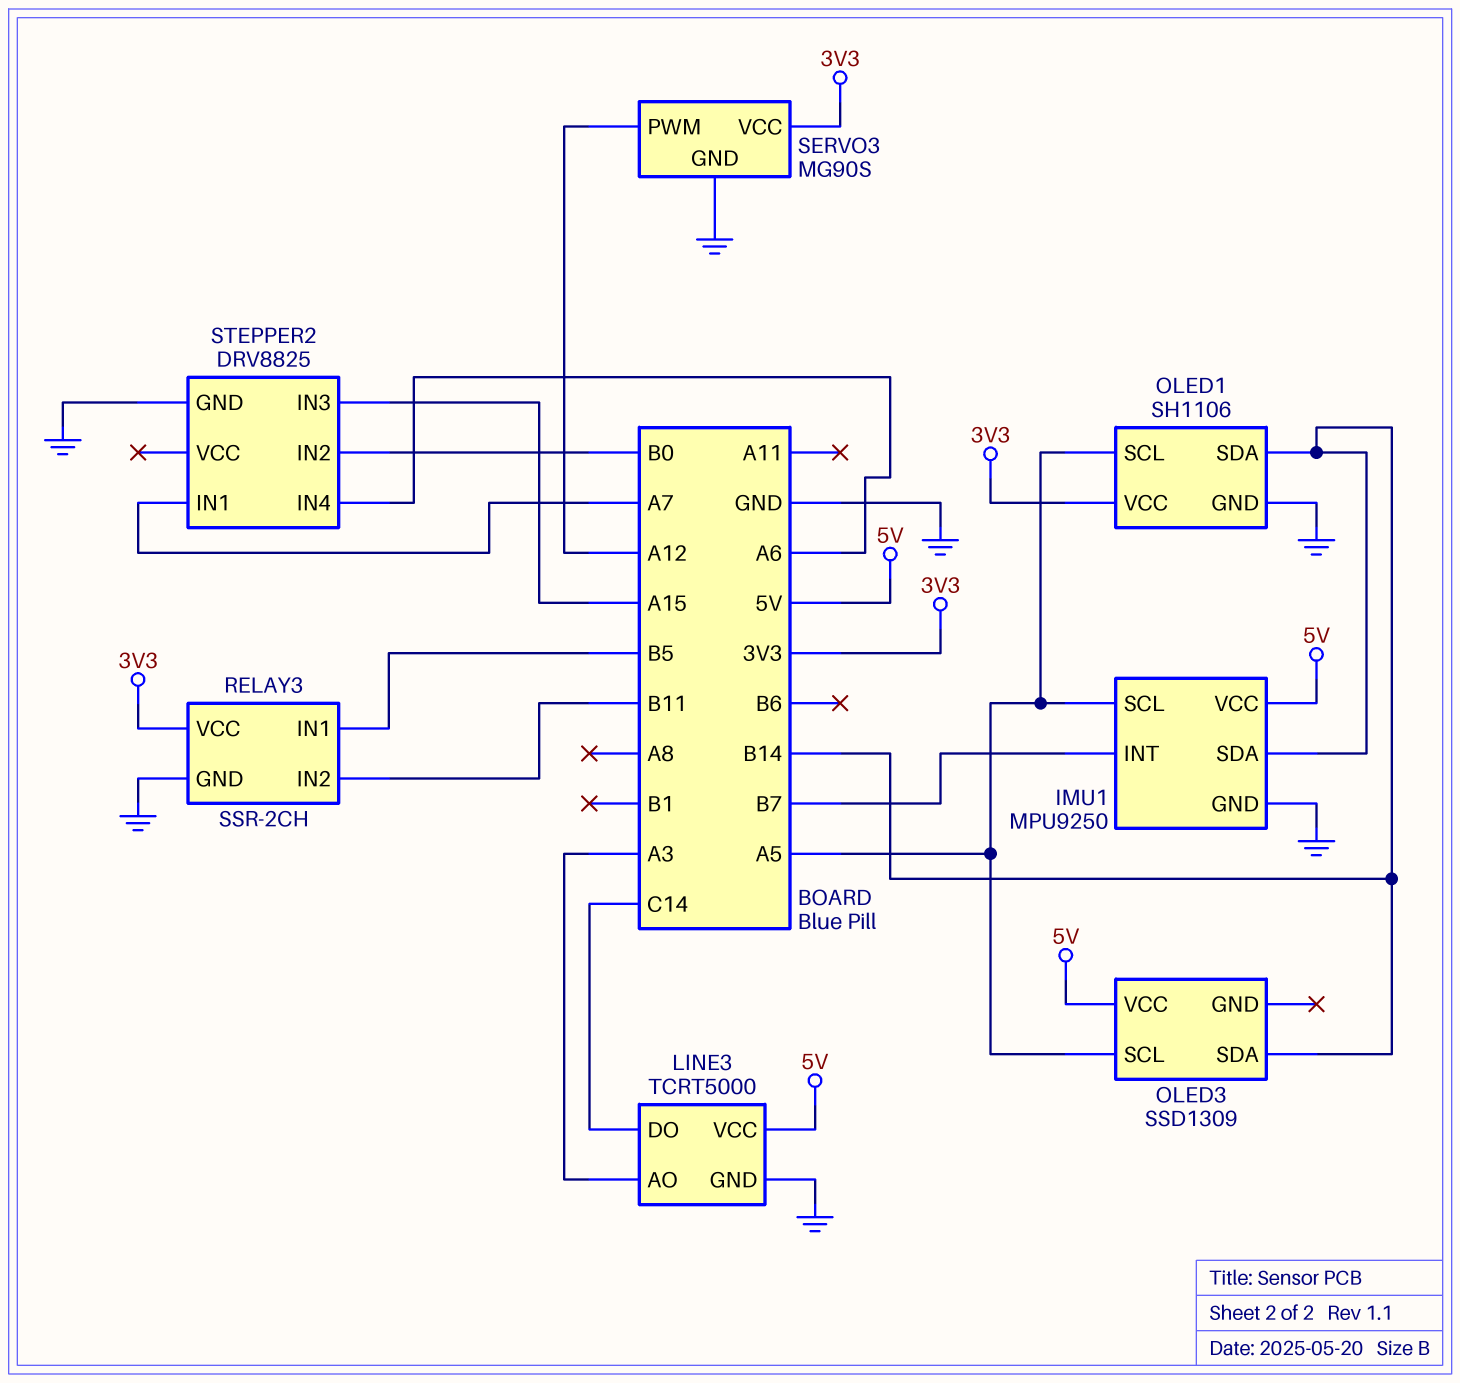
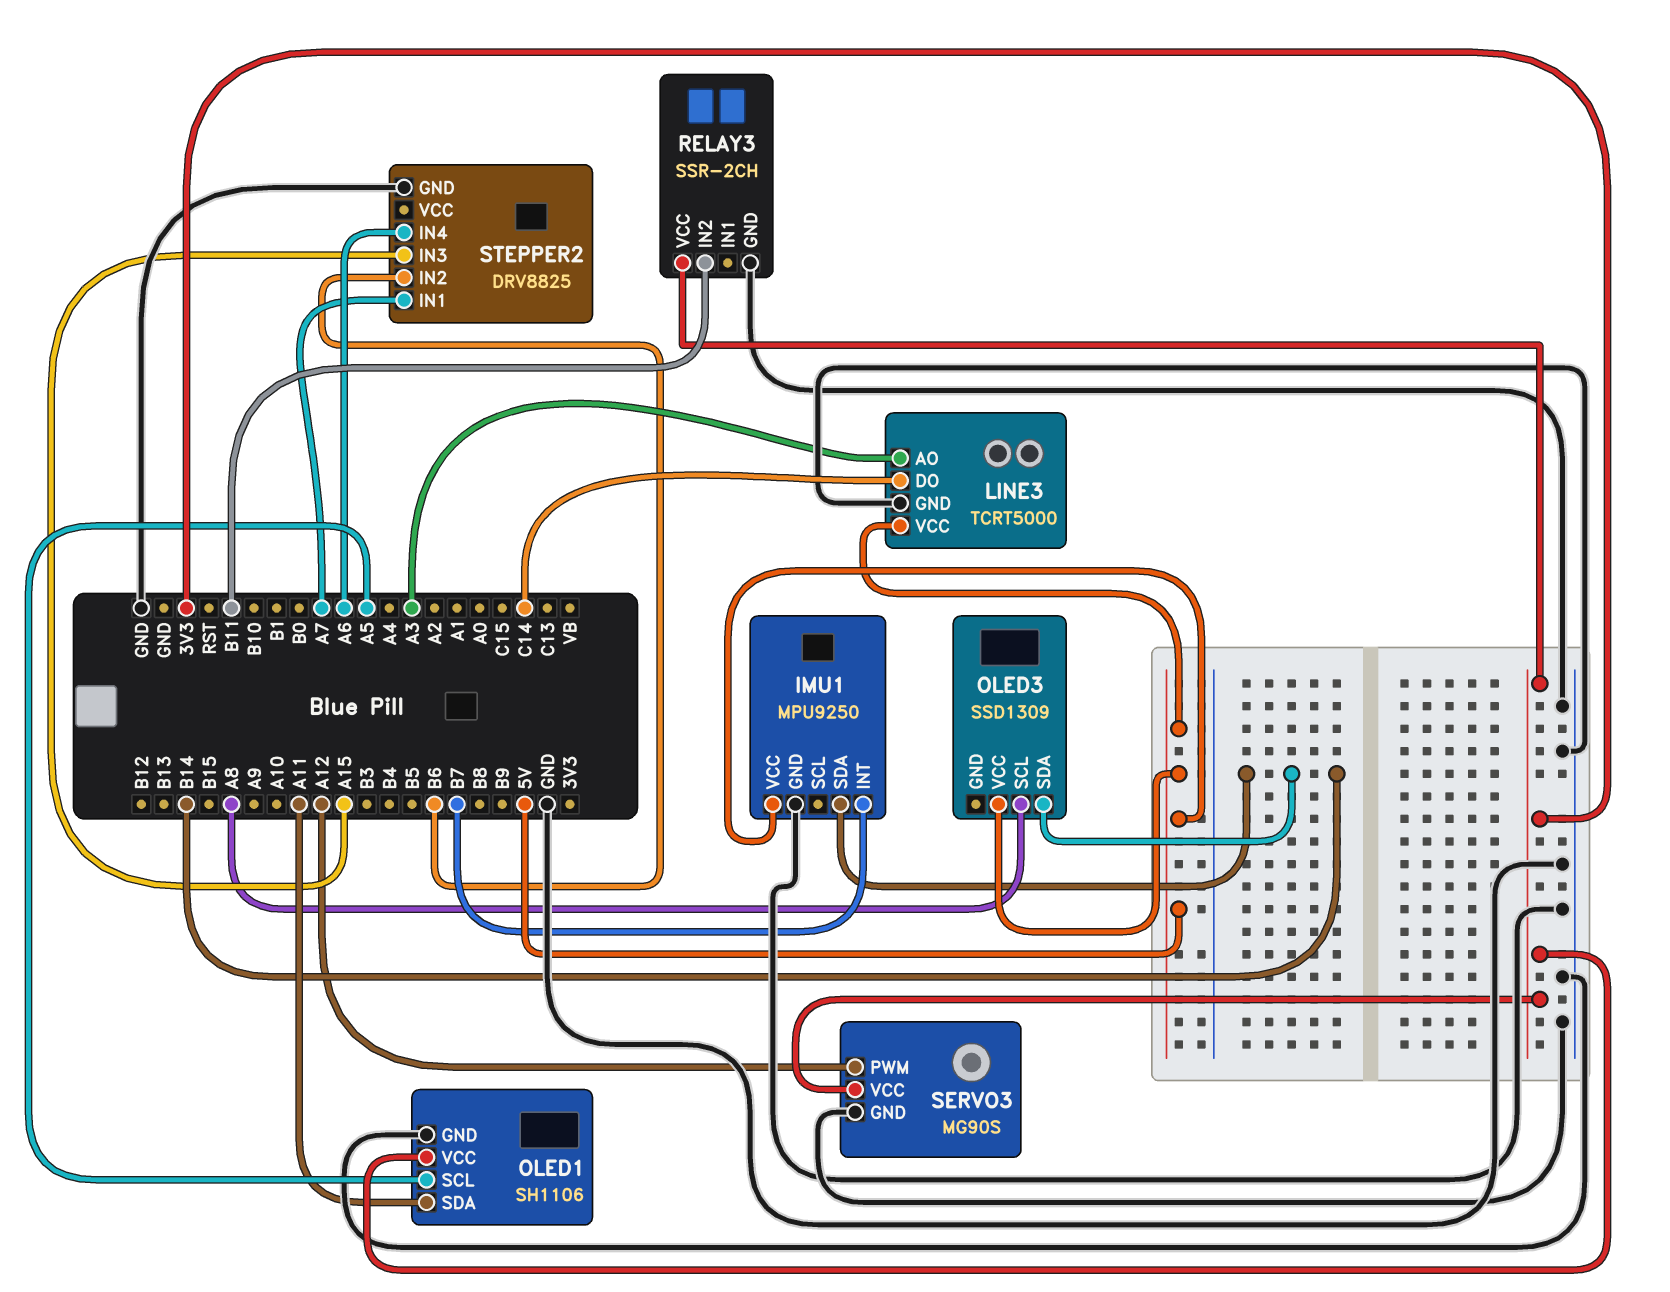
IMU1 pin SCL: A5 -> none
OLED1 pin SDA: B14 -> A11
OLED3 pin SCL: A5 -> A8
RELAY3 pin IN1: B5 -> none
STEPPER2 pin IN2: B0 -> B6

